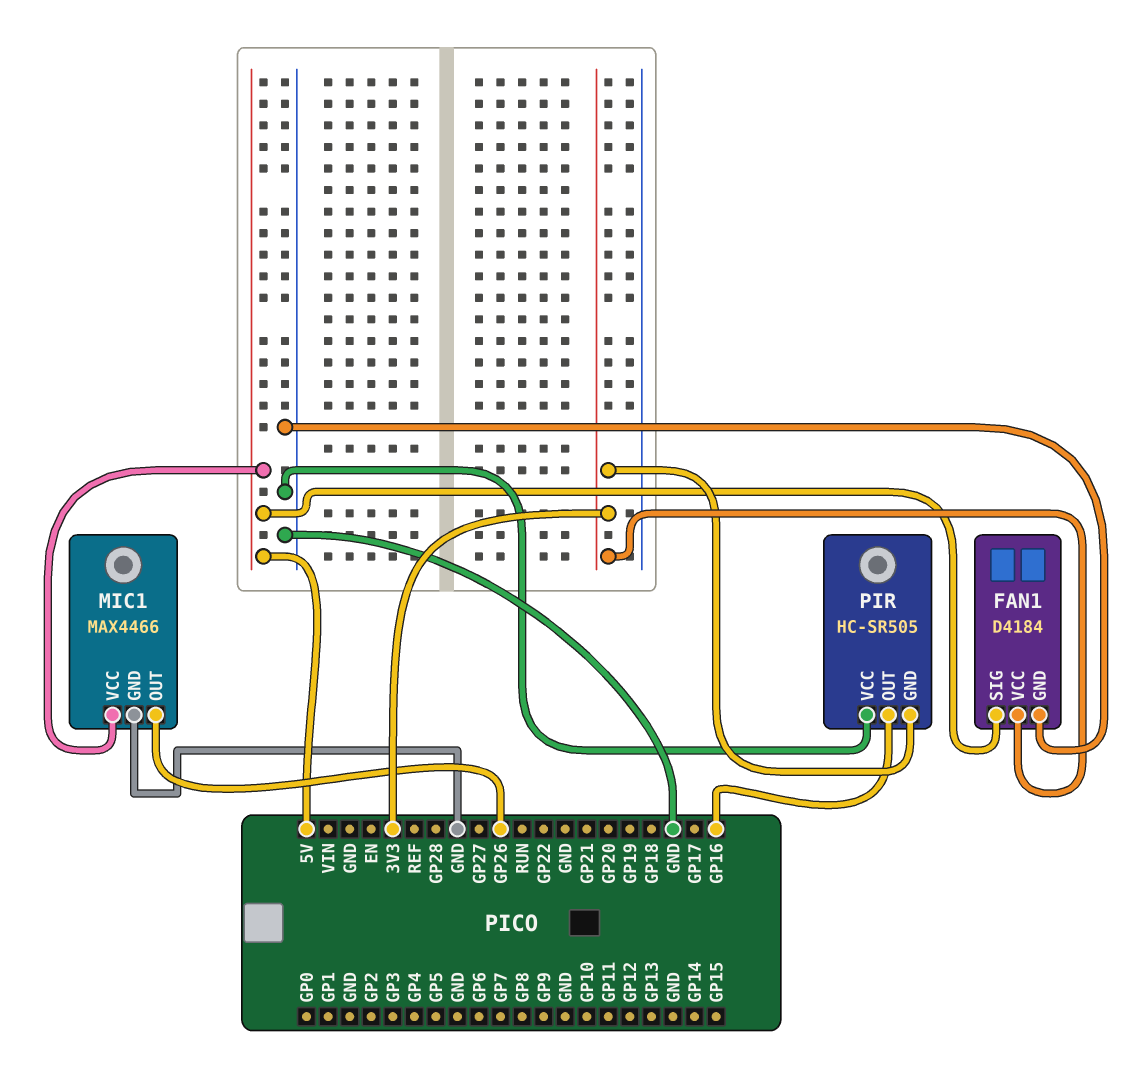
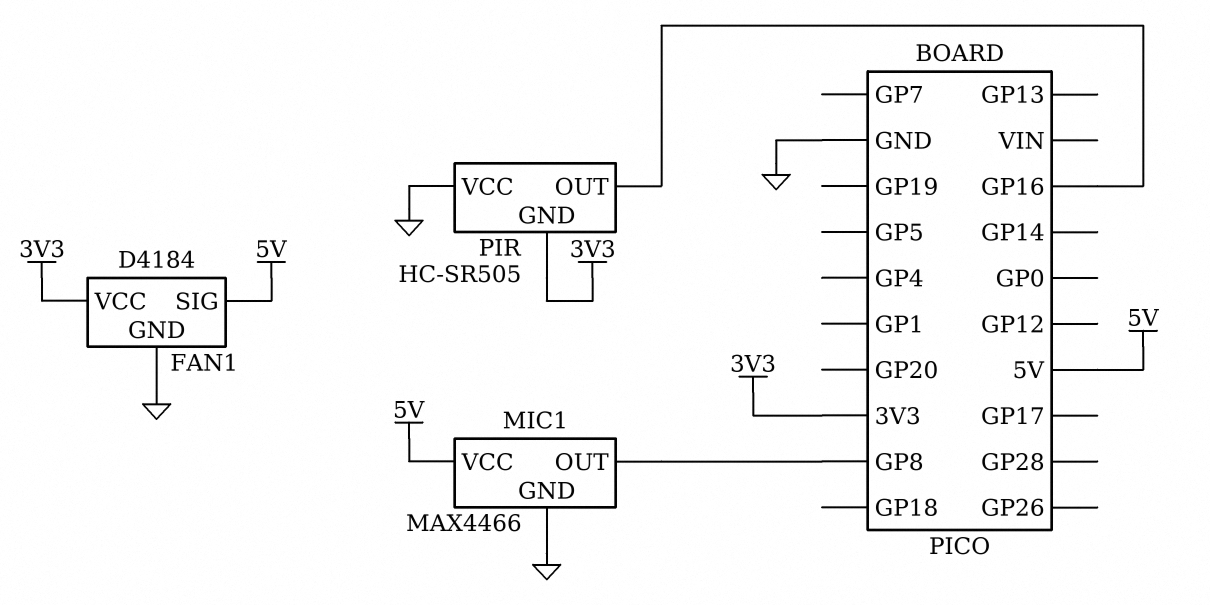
MIC1 pin OUT: GP26 -> GP8

